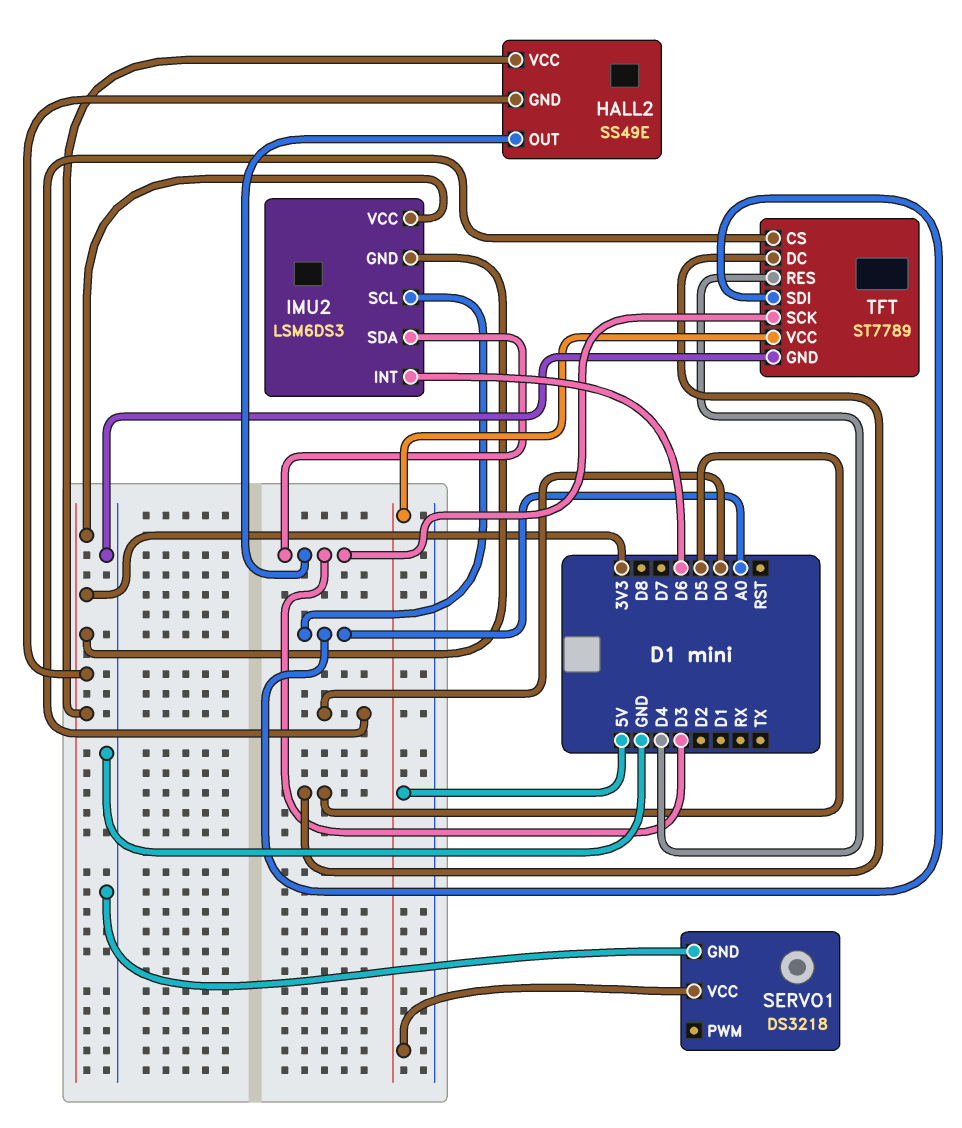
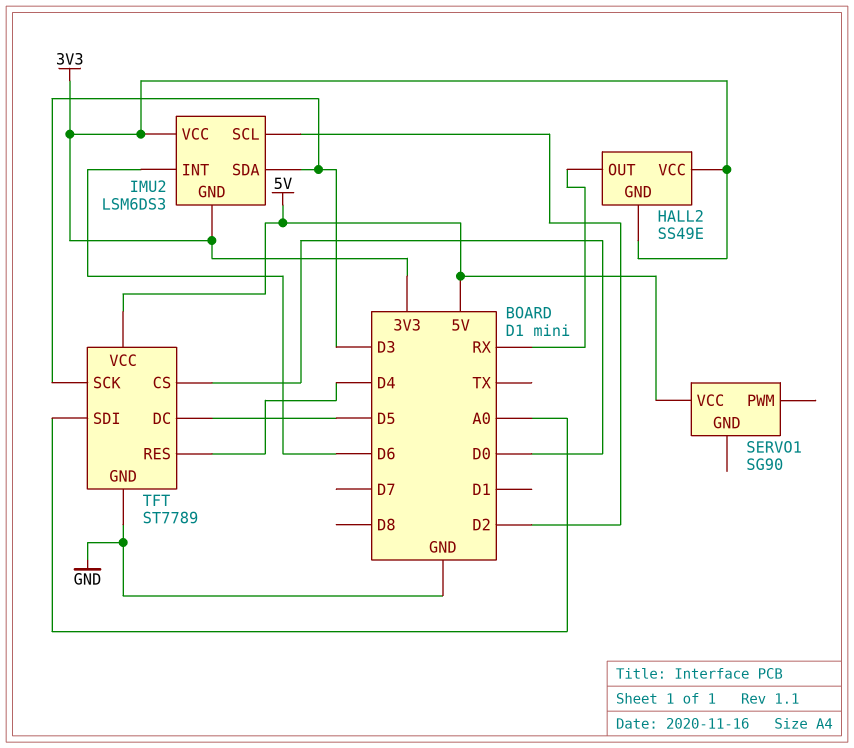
HALL2 pin OUT: D3 -> RX
IMU2 pin SCL: A0 -> D2
SERVO1: DS3218 -> SG90
SERVO1 pin GND: GND -> none

